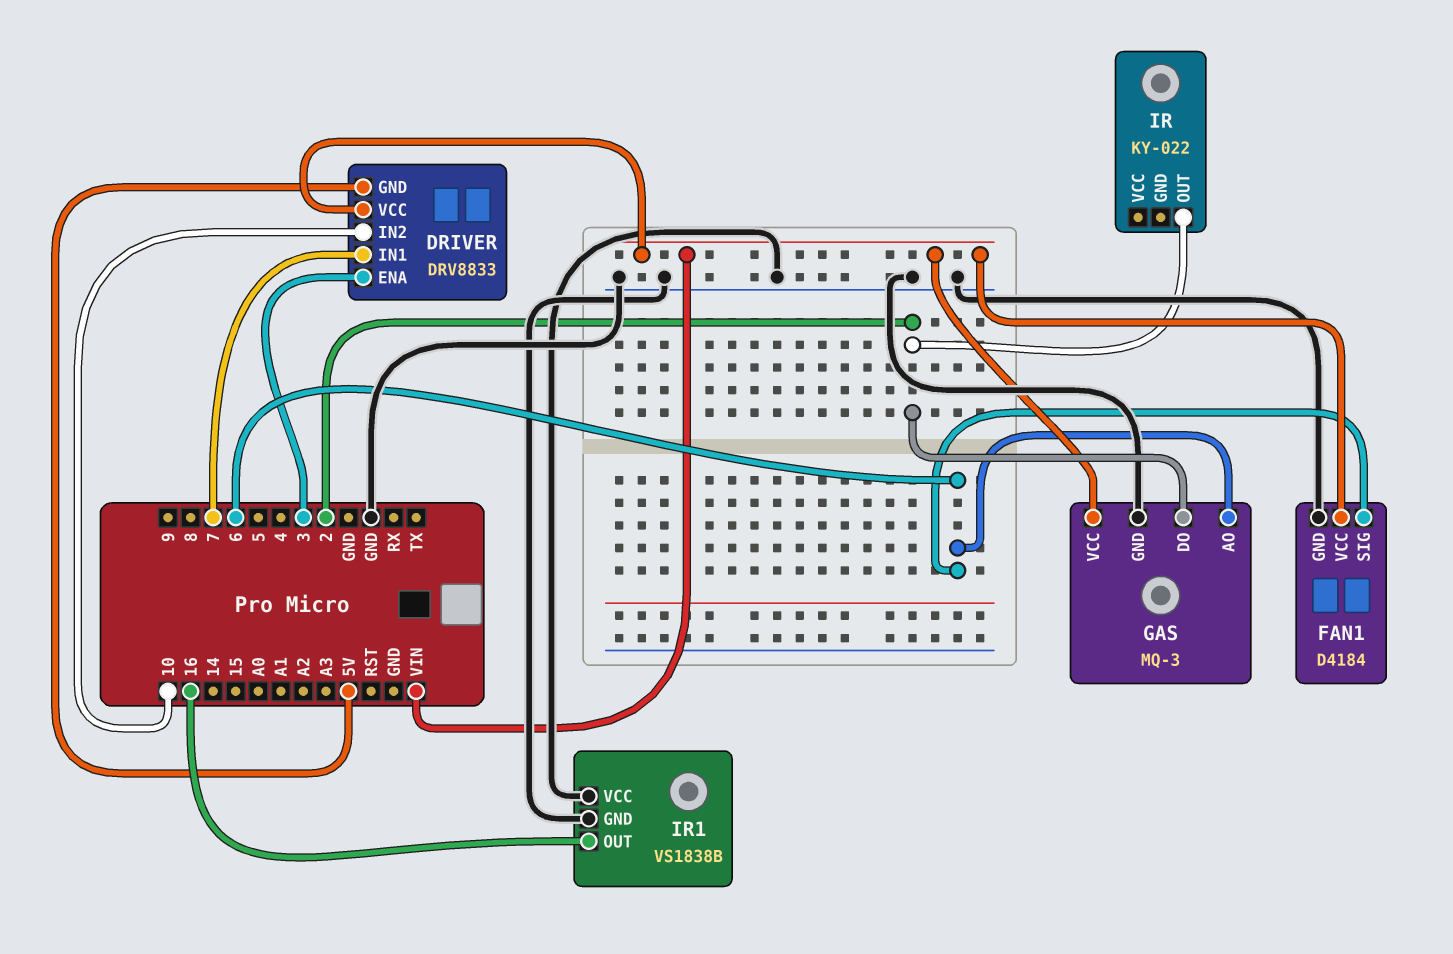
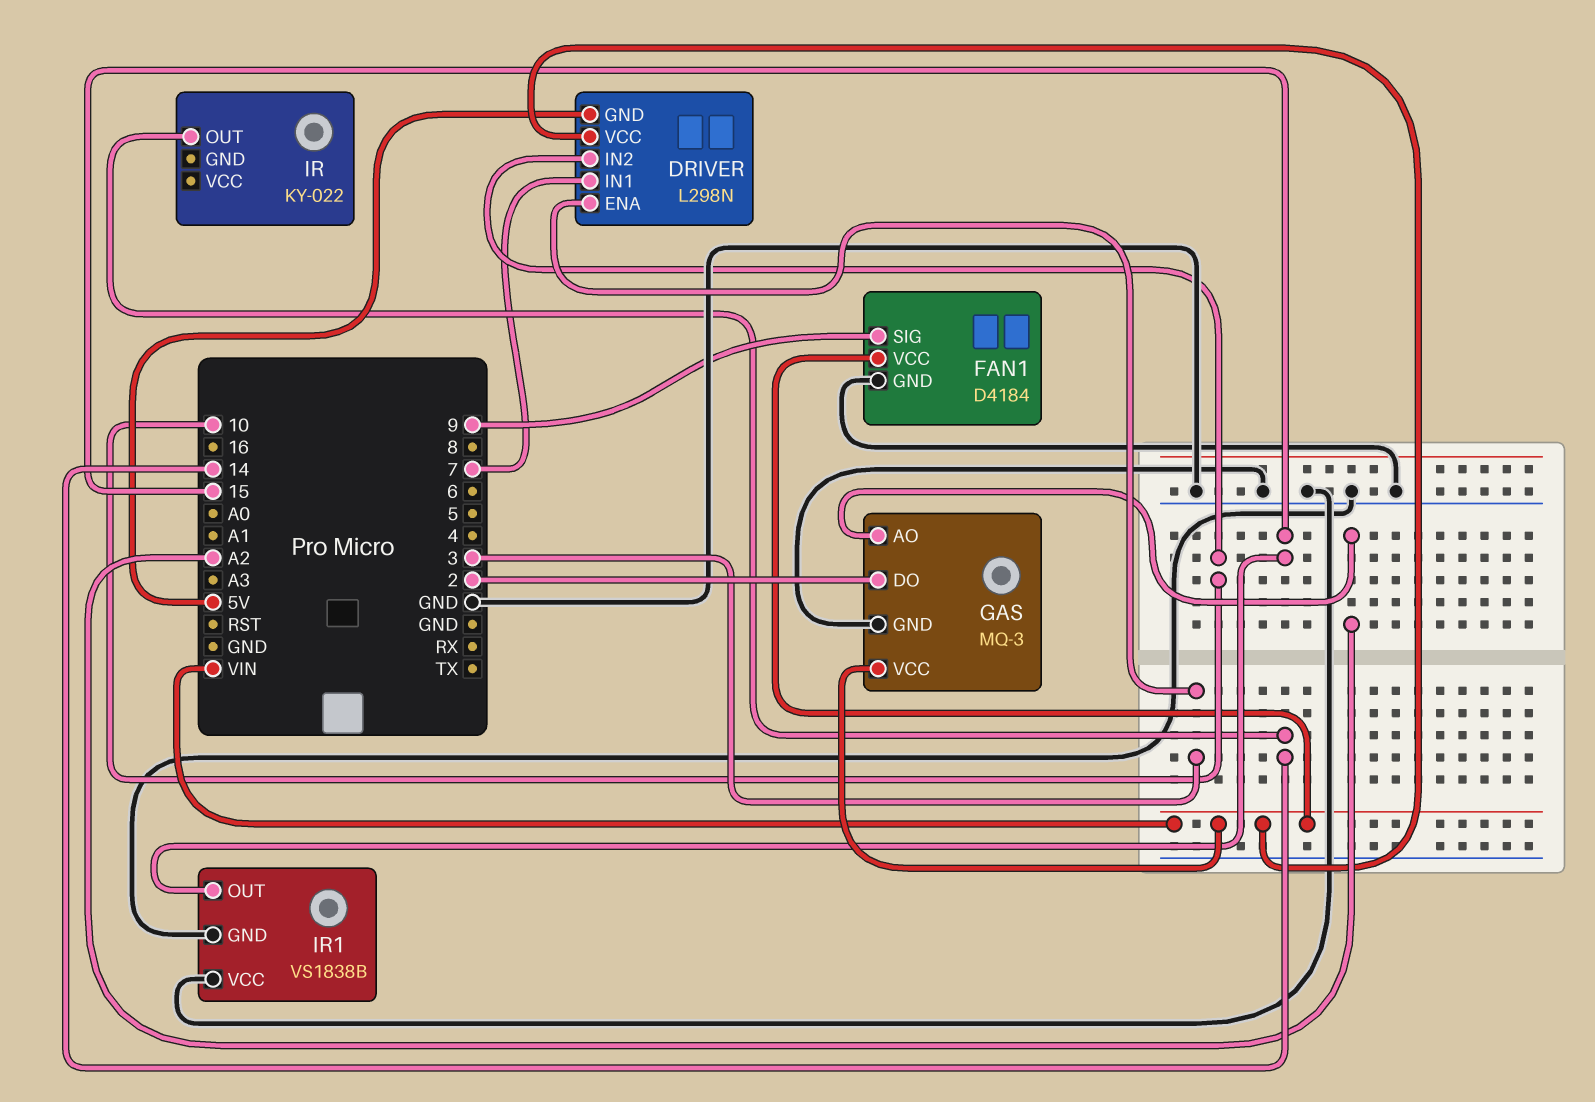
DRIVER: DRV8833 -> L298N
FAN1 pin SIG: 6 -> 9
GAS pin AO: 6 -> A2
IR pin OUT: 2 -> 14
IR1 pin OUT: 16 -> 15

